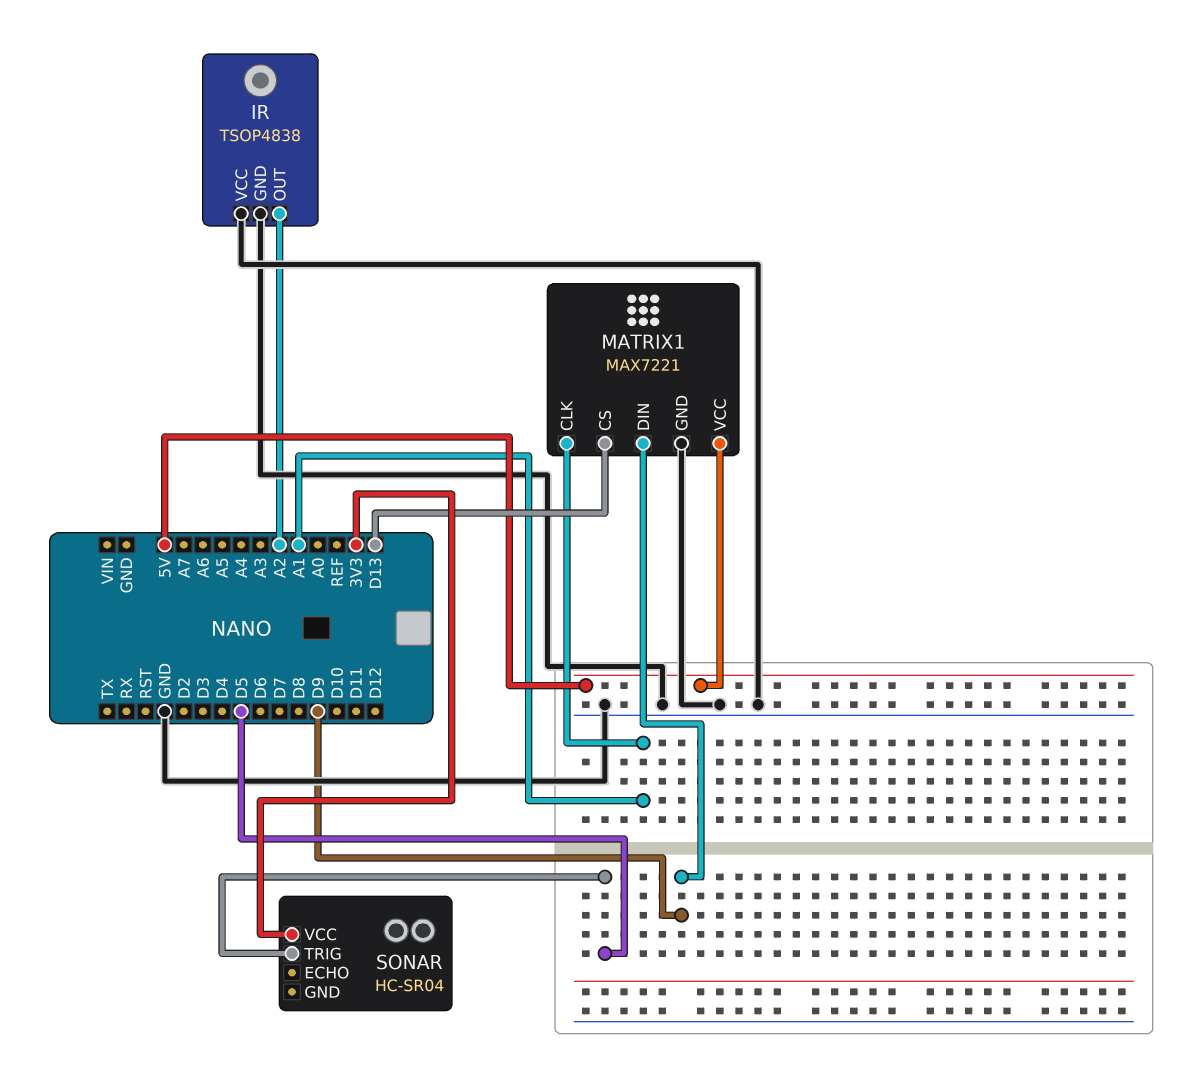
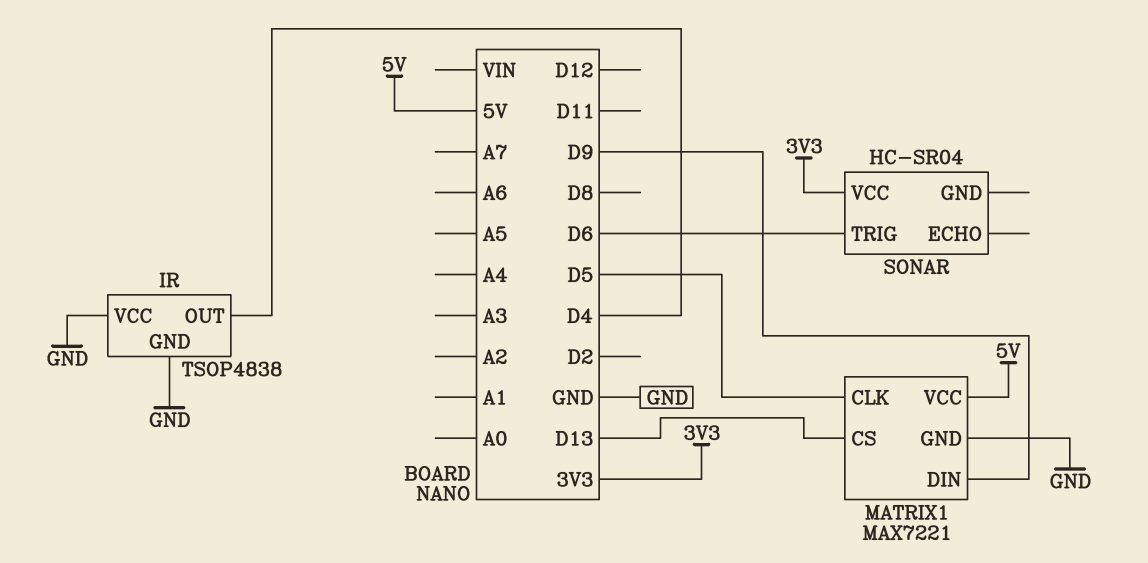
IR pin OUT: A2 -> D4
MATRIX1 pin CLK: A1 -> D5
SONAR pin TRIG: D5 -> D6

